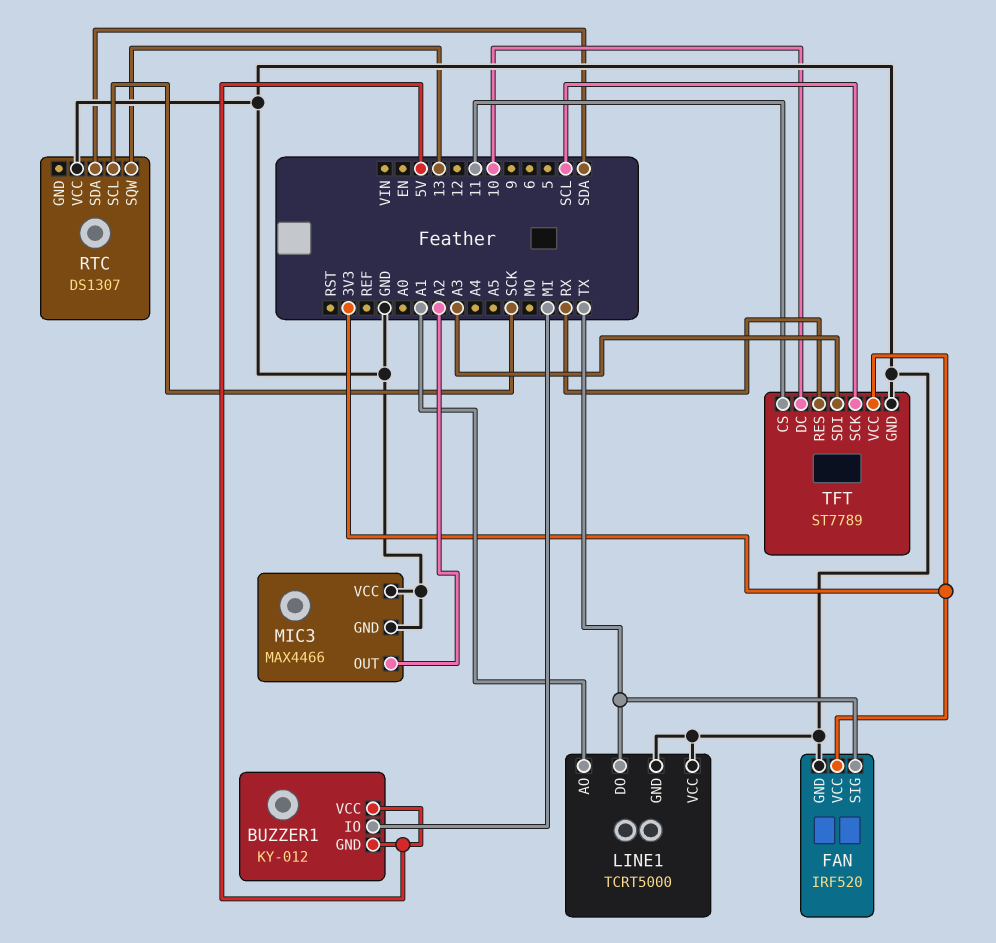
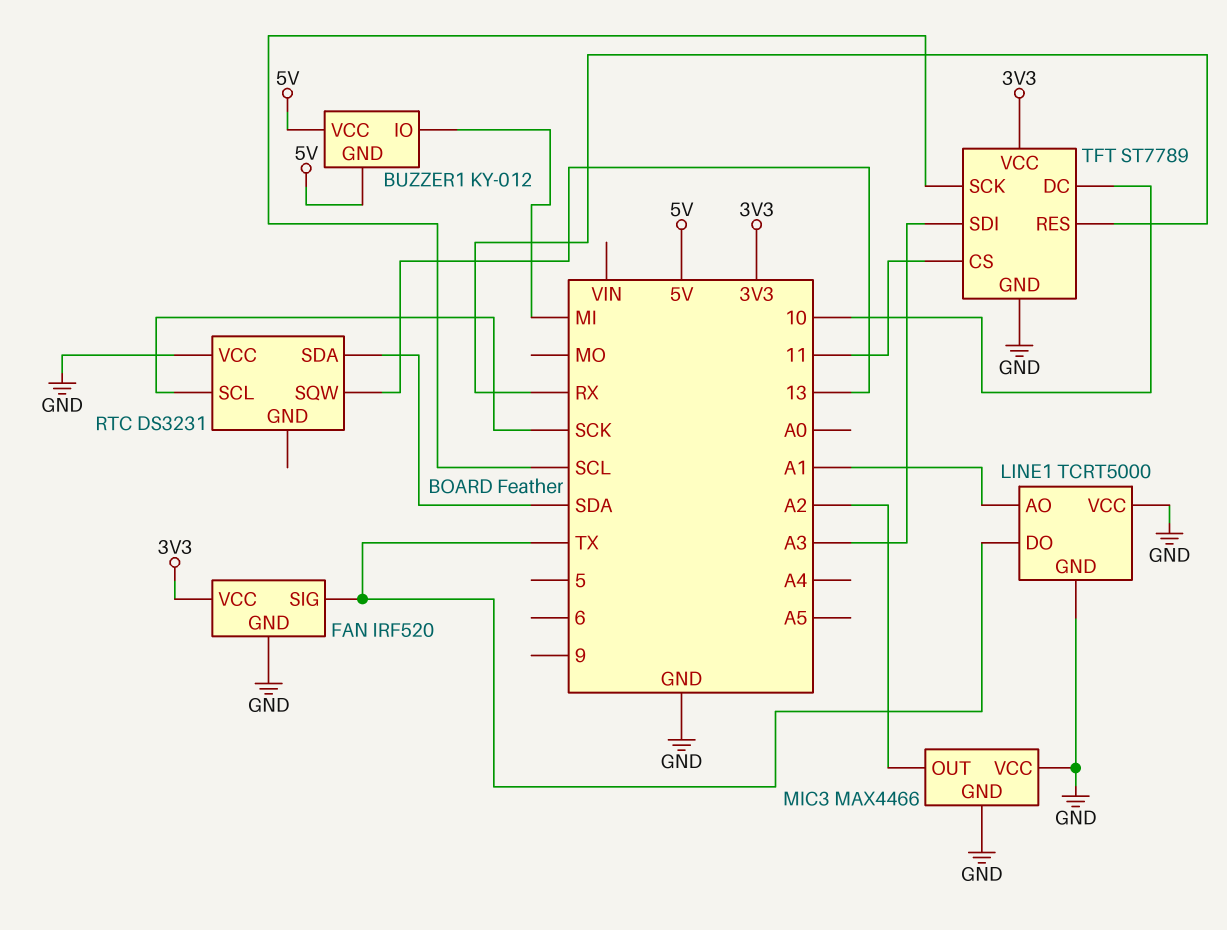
RTC: DS1307 -> DS3231

